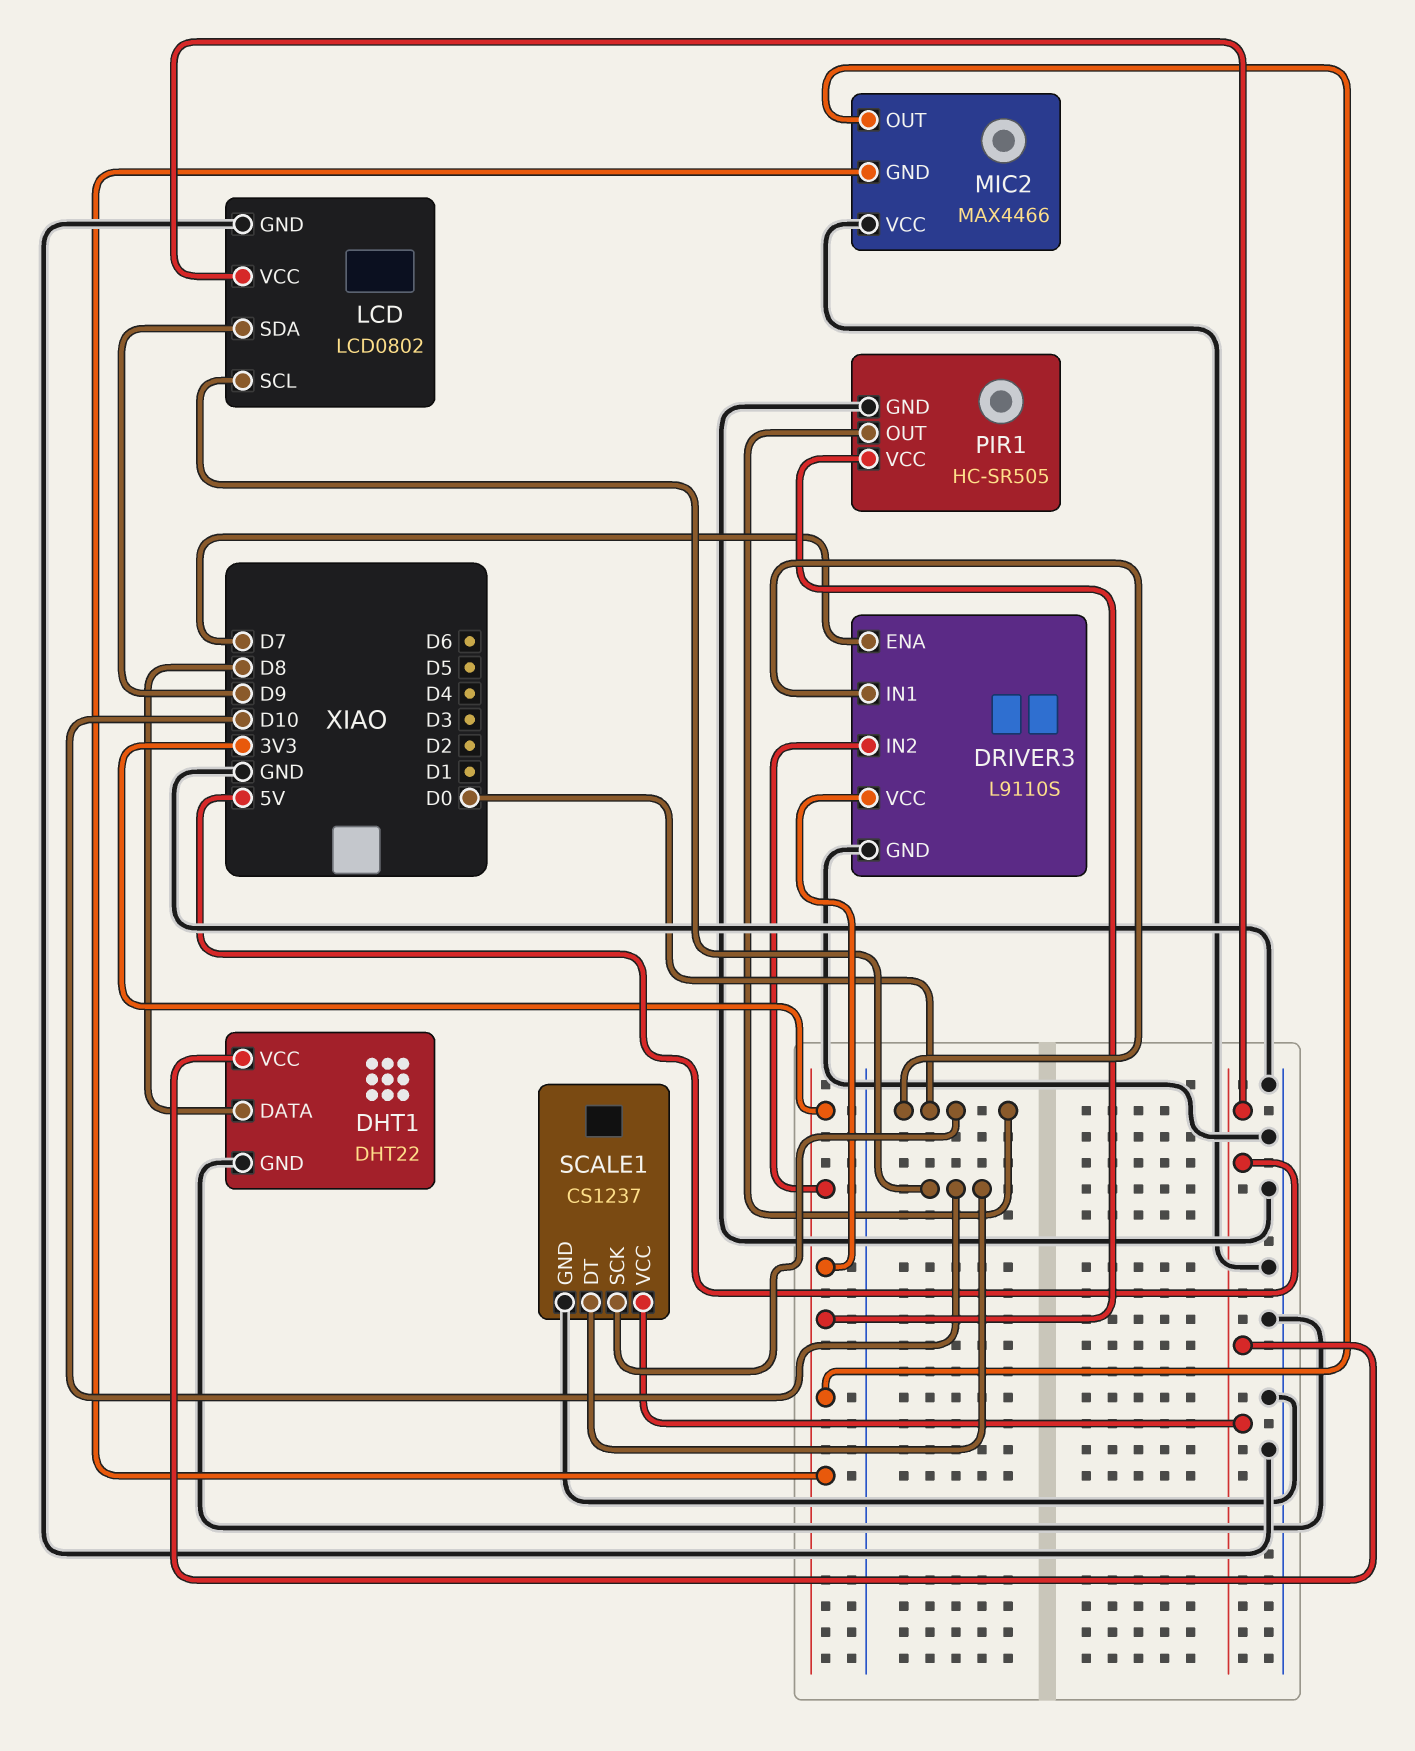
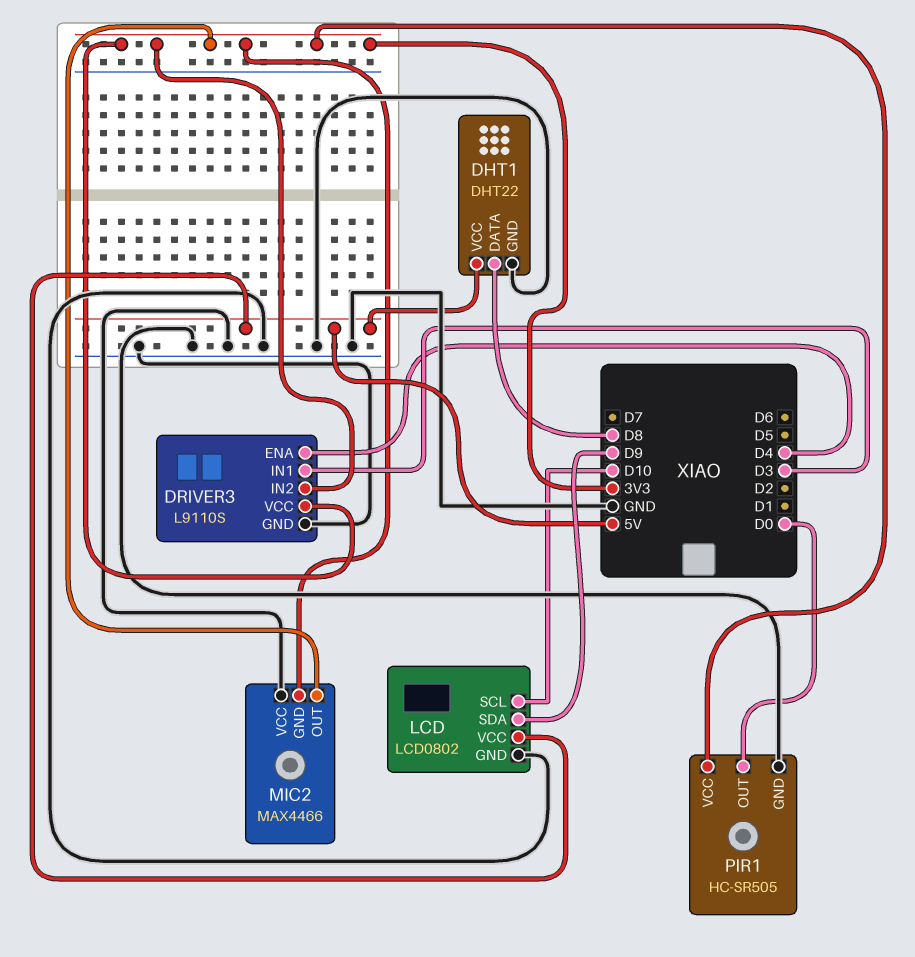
DRIVER3 pin ENA: D7 -> D4
DRIVER3 pin IN1: D0 -> D3
SCALE1: CS1237 -> none
SCALE1 pin DT: D10 -> none
SCALE1 pin GND: GND -> none
SCALE1 pin SCK: D0 -> none
SCALE1 pin VCC: 5V -> none

